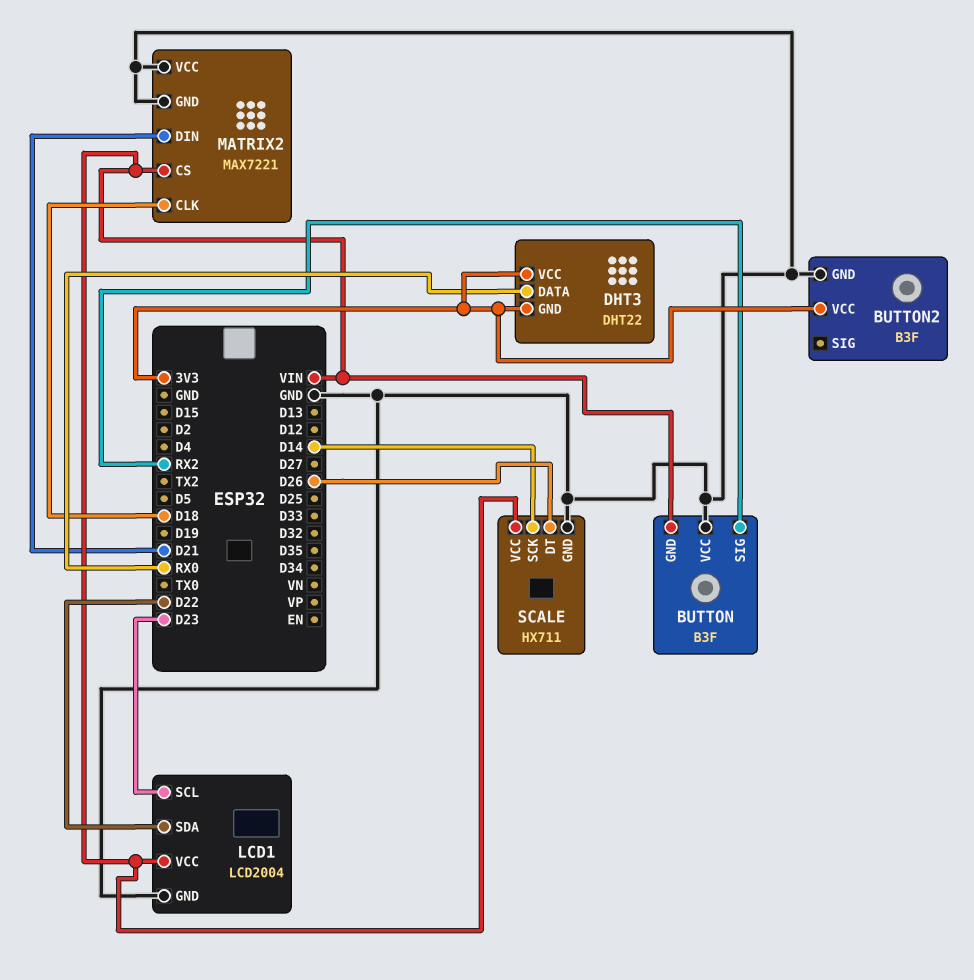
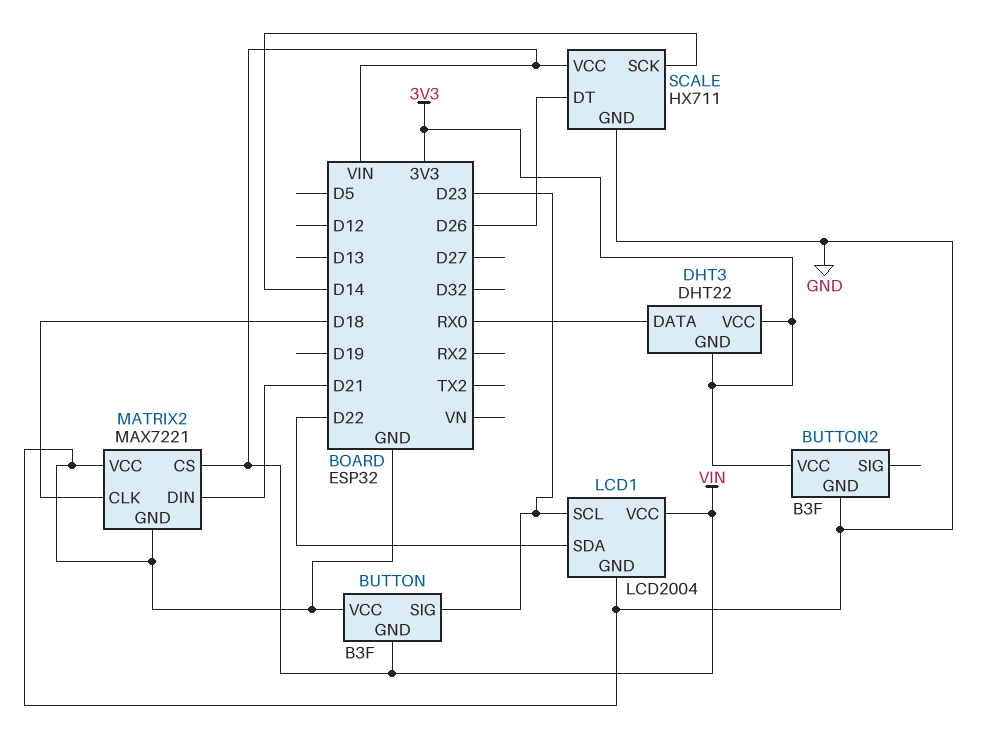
BUTTON pin SIG: RX2 -> D23

